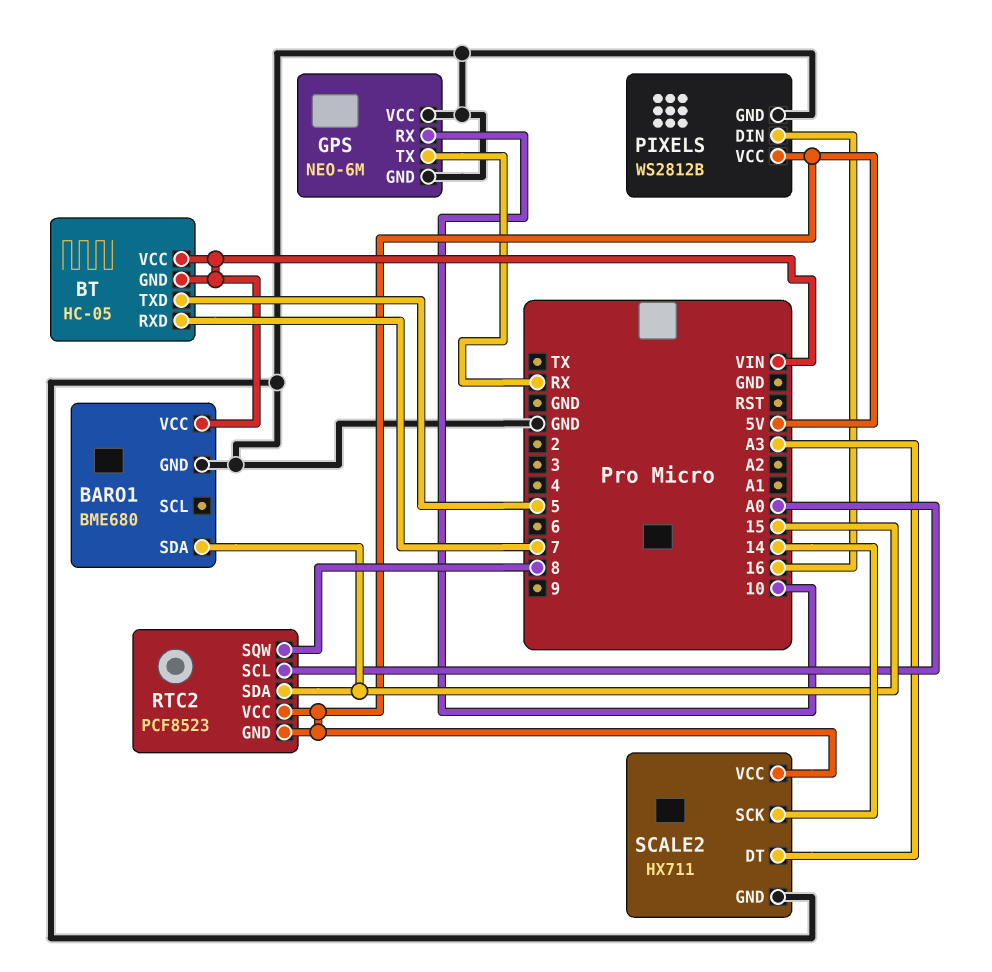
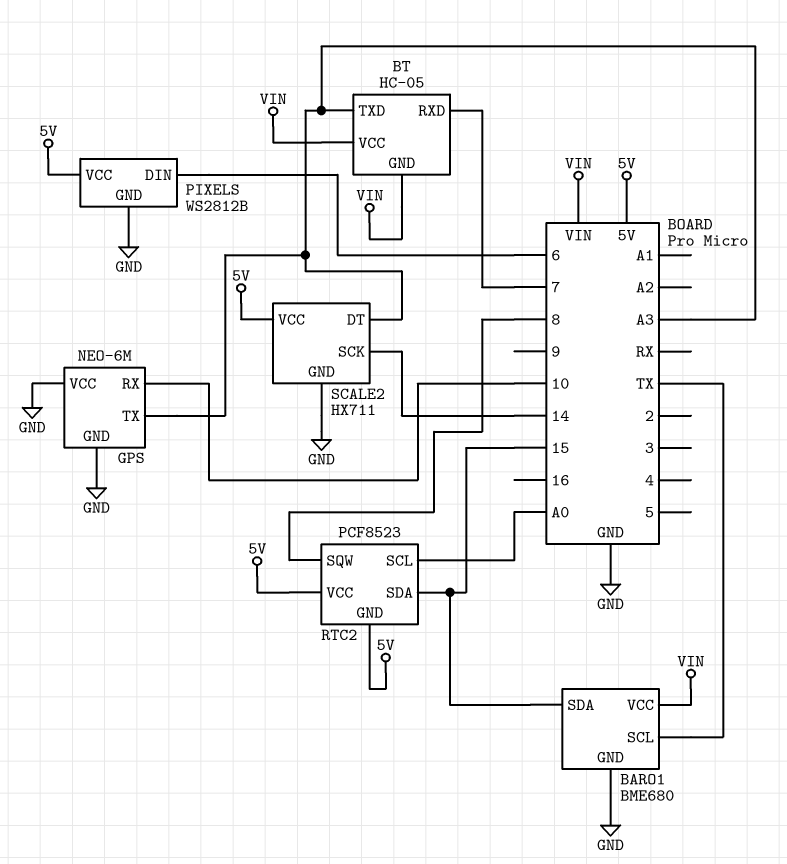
BARO1 pin SCL: none -> TX
BT pin TXD: 5 -> A3
GPS pin TX: RX -> A3
PIXELS pin DIN: 16 -> 6

